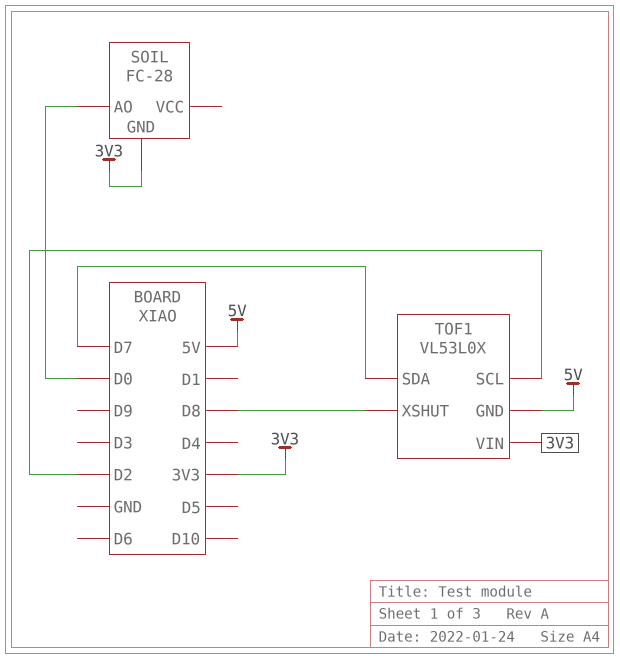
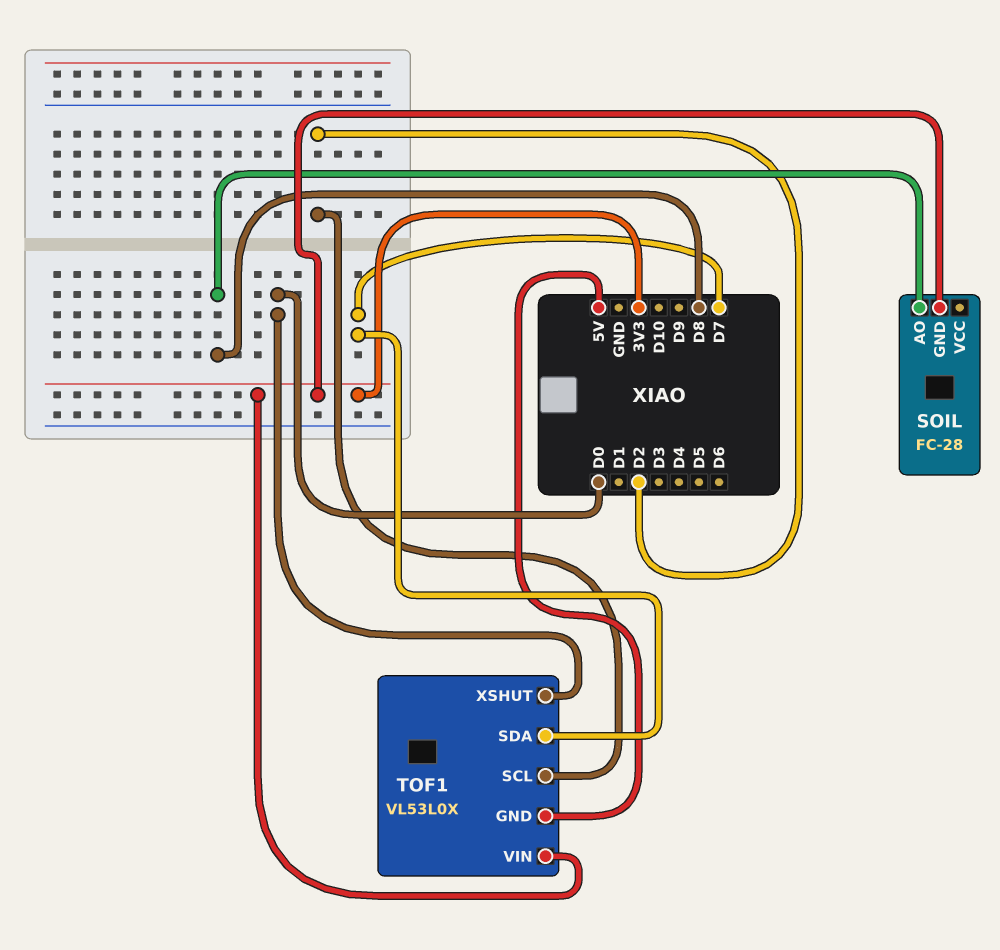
SOIL pin AO: D0 -> D8
TOF1 pin XSHUT: D8 -> D0

